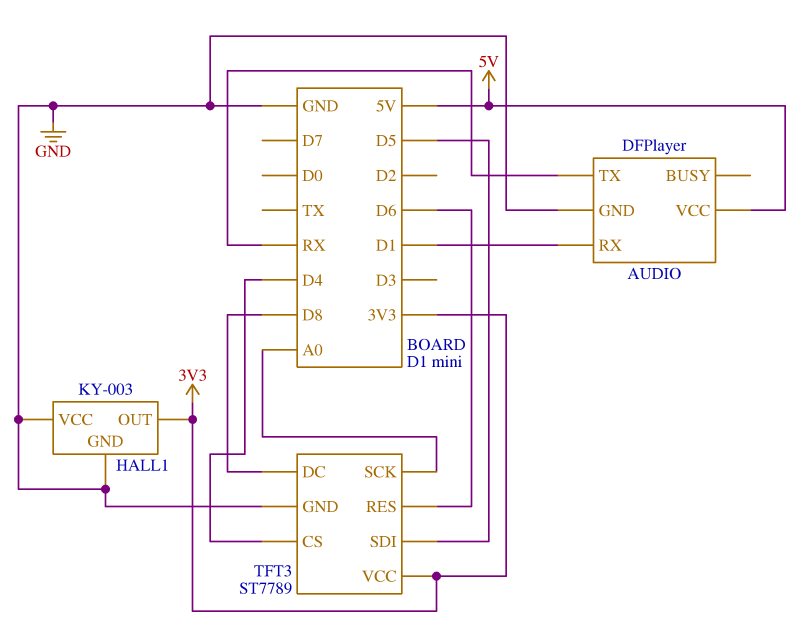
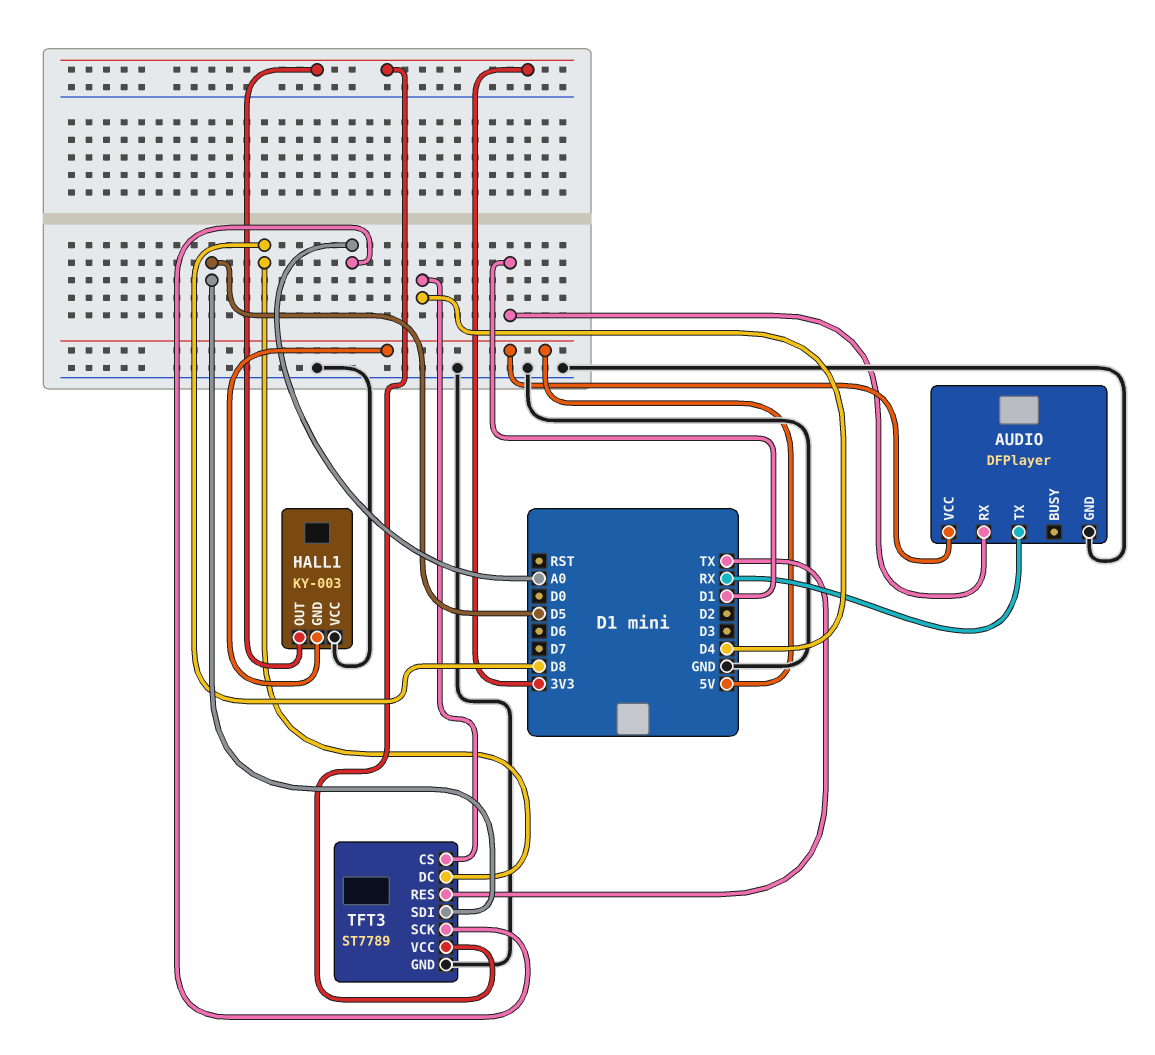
HALL1 pin GND: GND -> 5V
TFT3 pin RES: D6 -> TX

